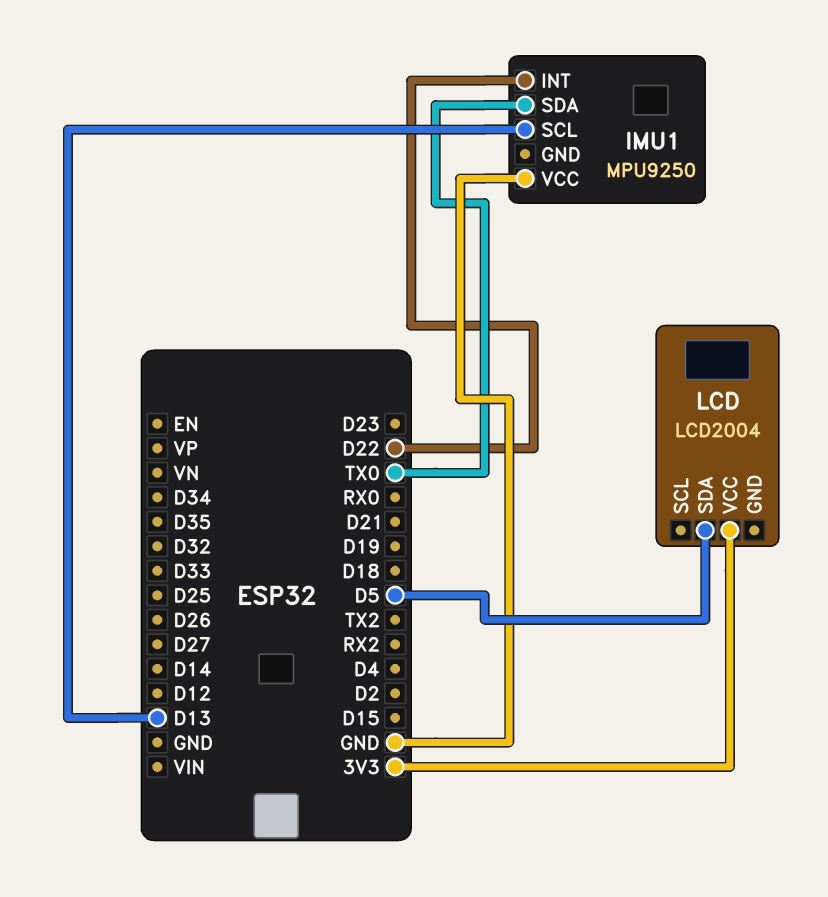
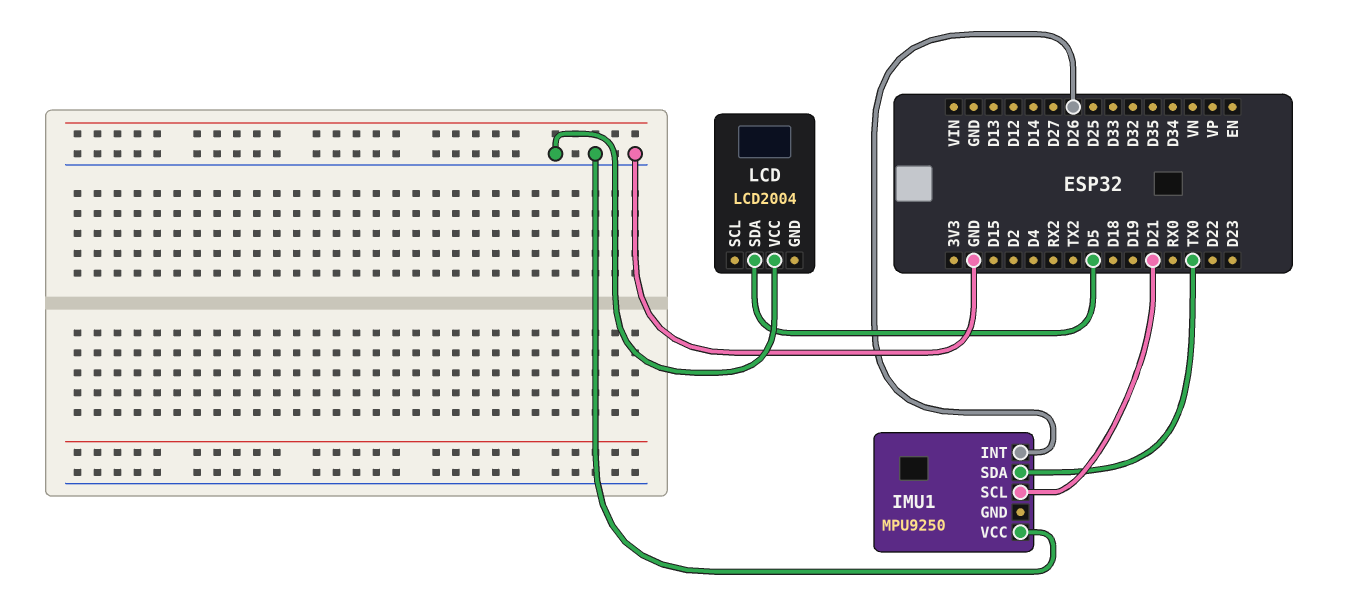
IMU1 pin INT: D22 -> D26
IMU1 pin SCL: D13 -> D21
LCD pin VCC: 3V3 -> GND

